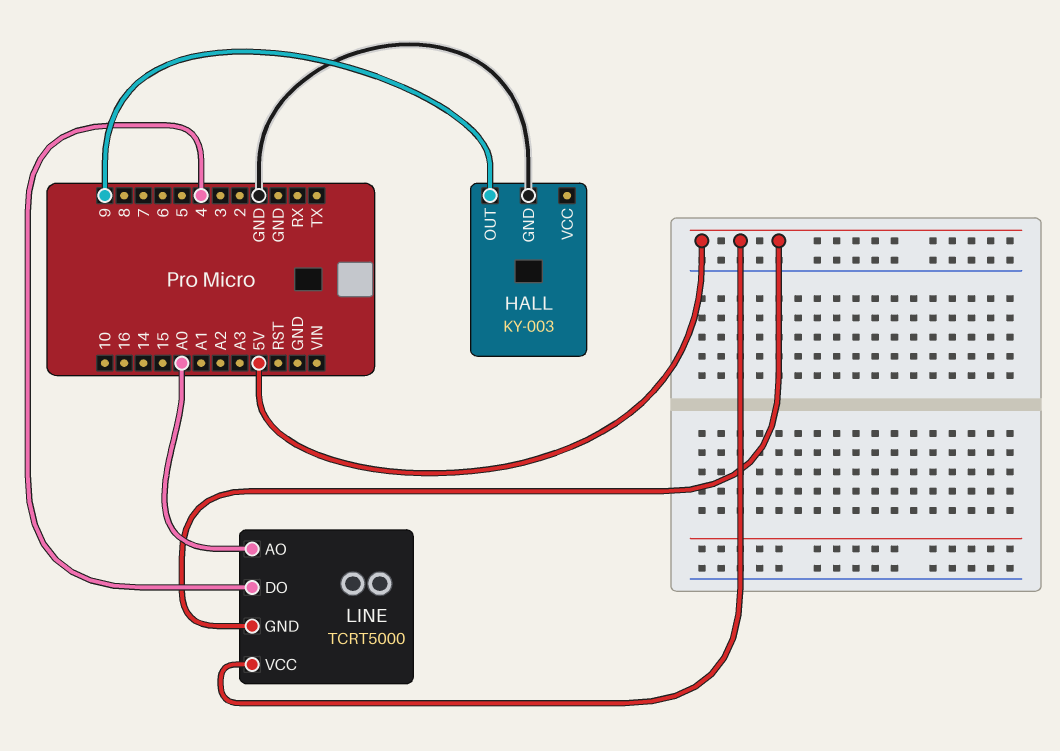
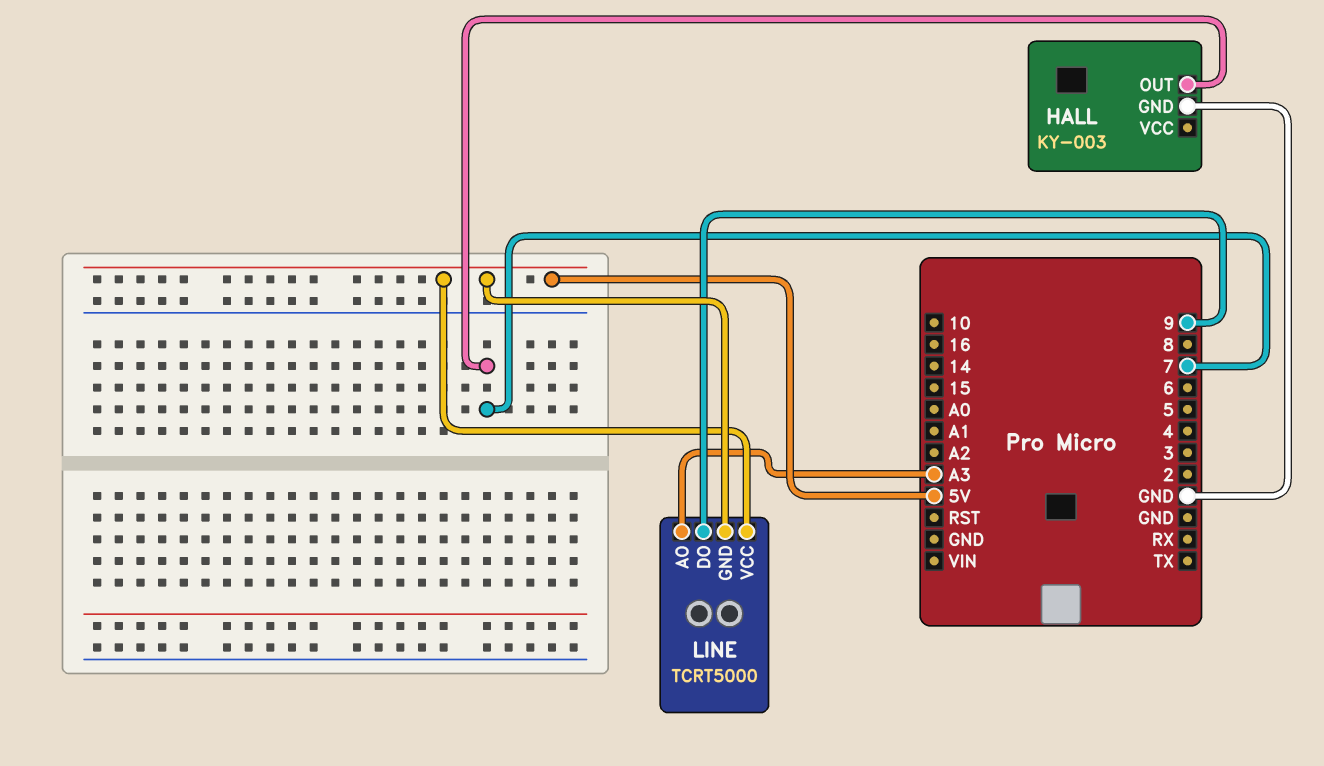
HALL pin OUT: 9 -> 7
LINE pin AO: A0 -> A3
LINE pin DO: 4 -> 9

